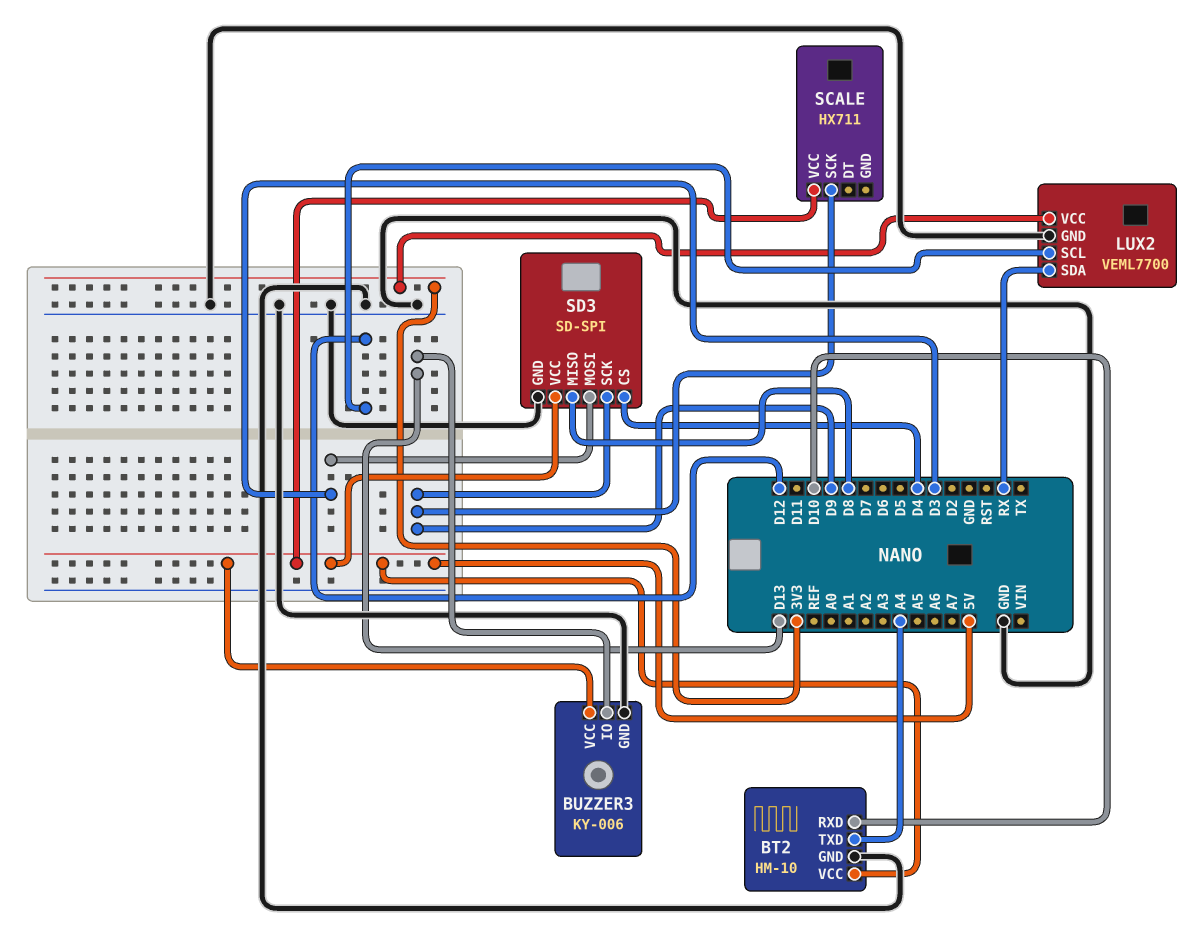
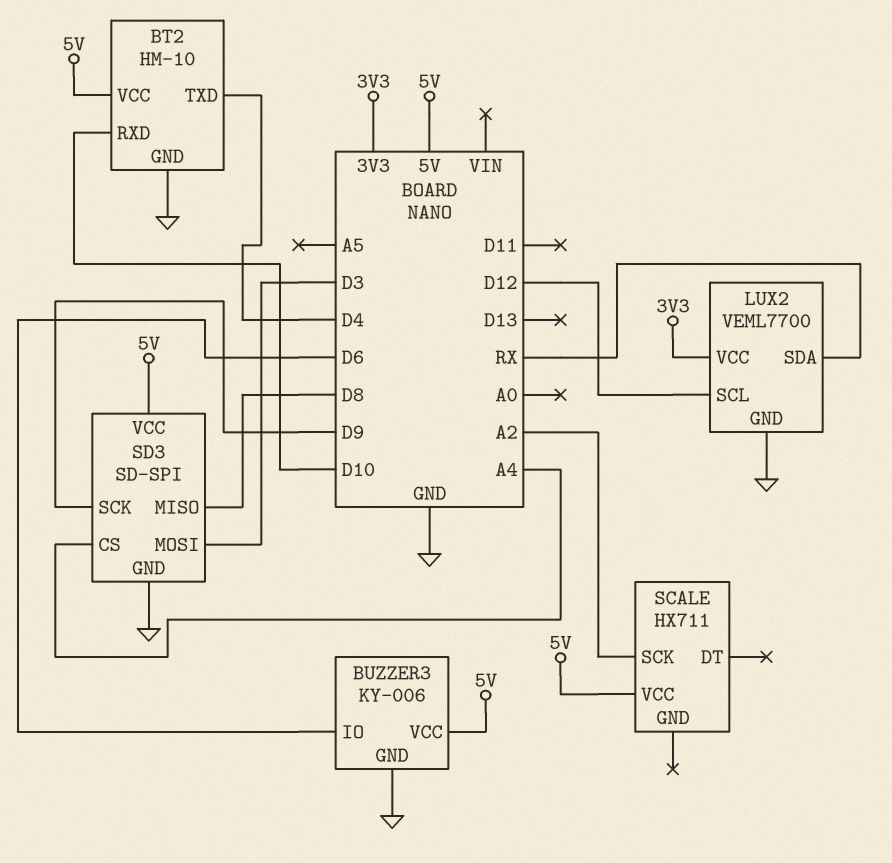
BT2 pin TXD: A4 -> D4
BUZZER3 pin IO: D13 -> D6
SCALE pin SCK: D9 -> A2
SD3 pin CS: D4 -> A4

